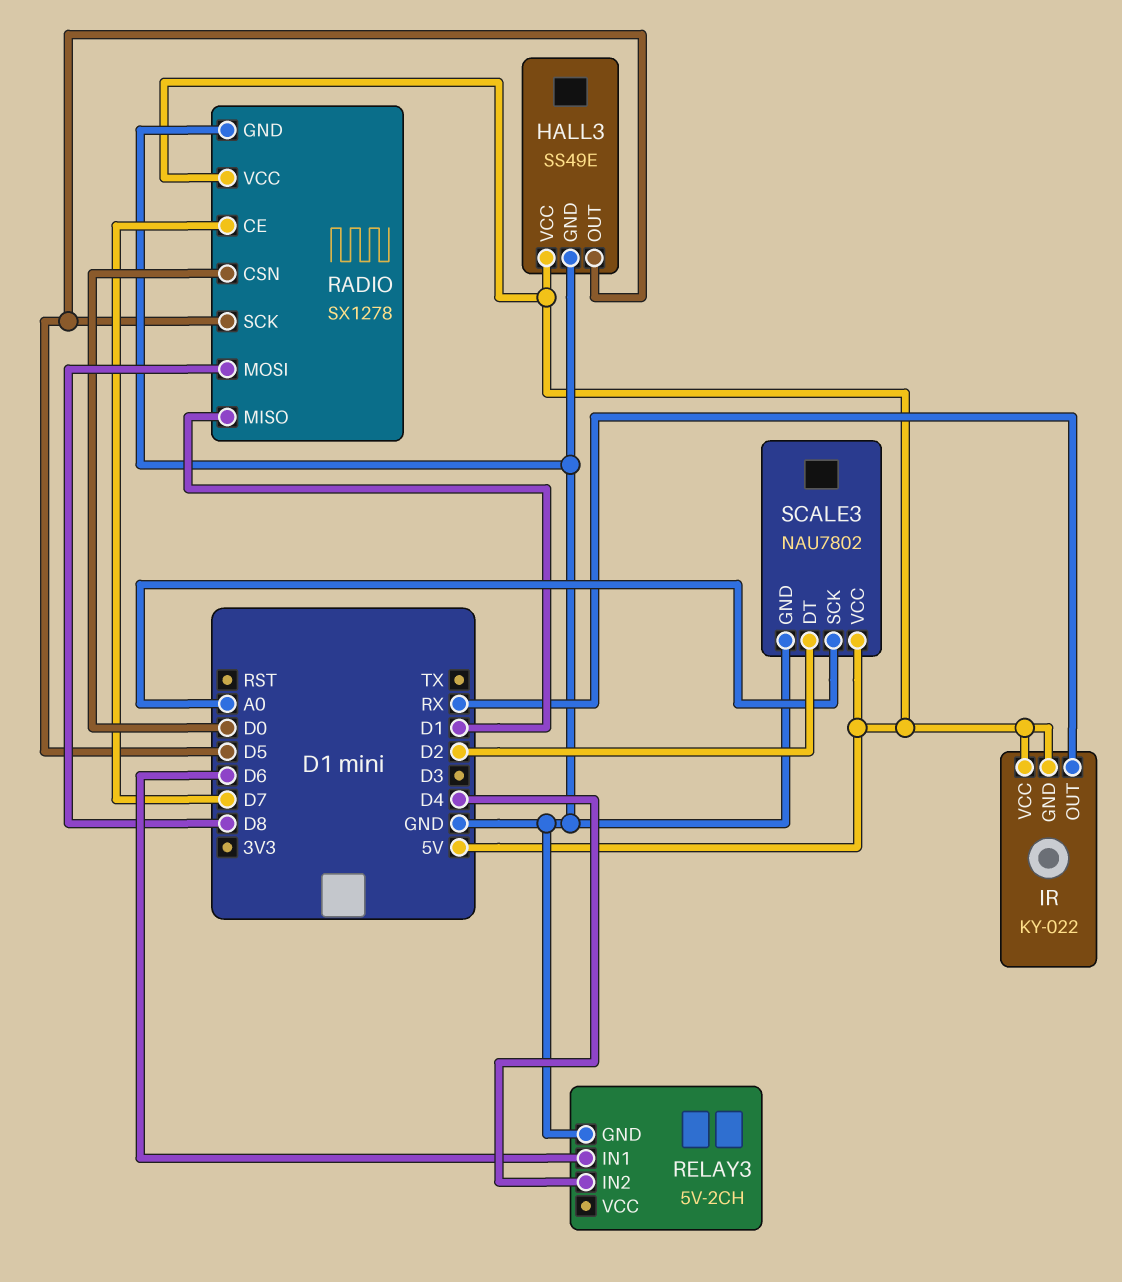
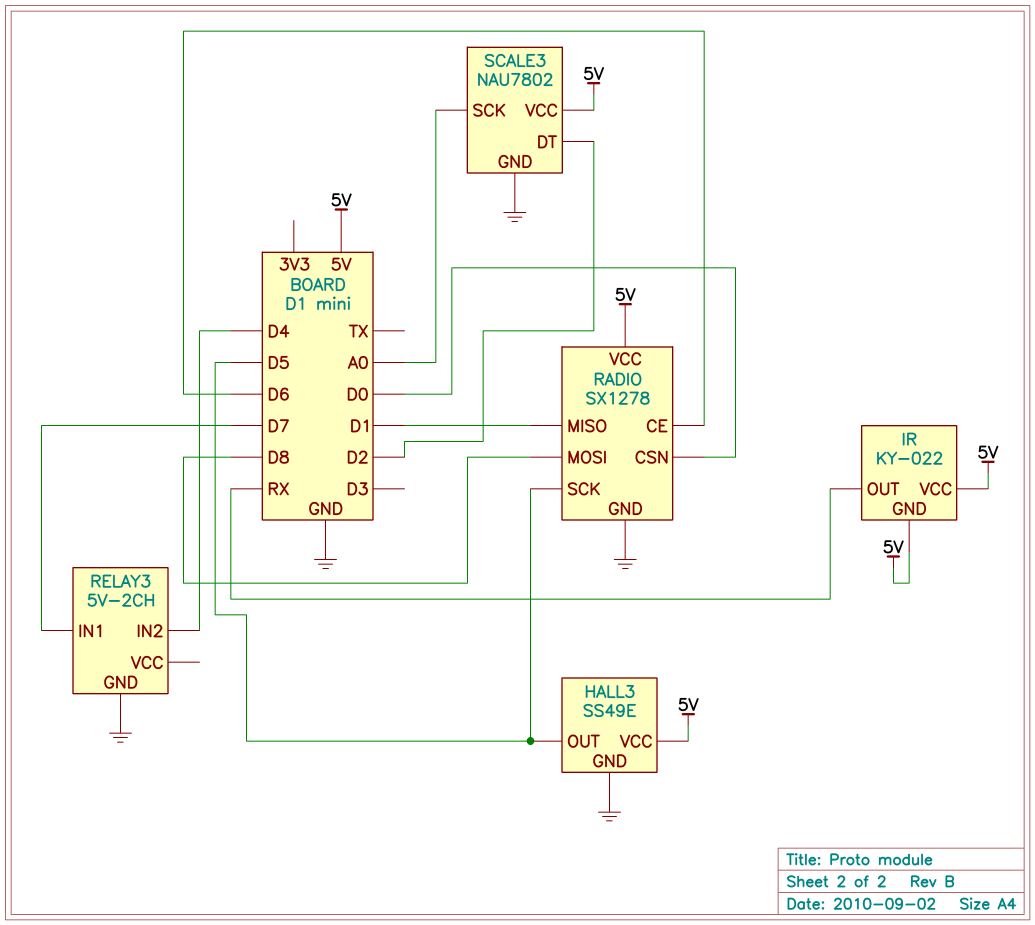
RADIO pin CE: D7 -> D6
RELAY3 pin IN1: D6 -> D7

